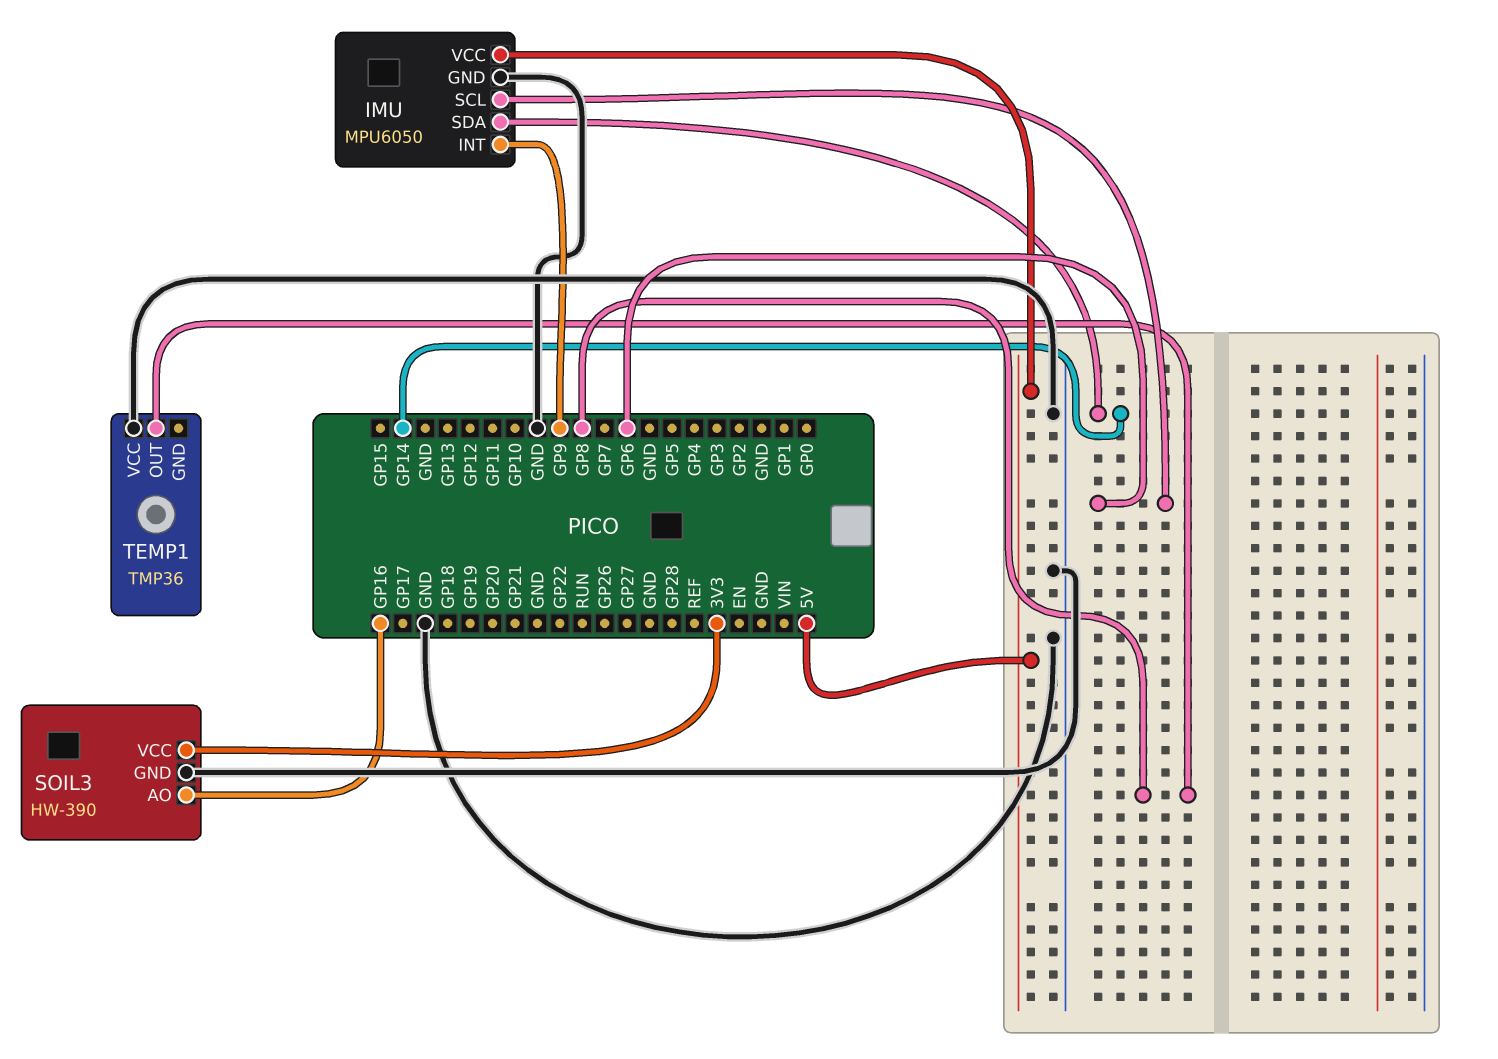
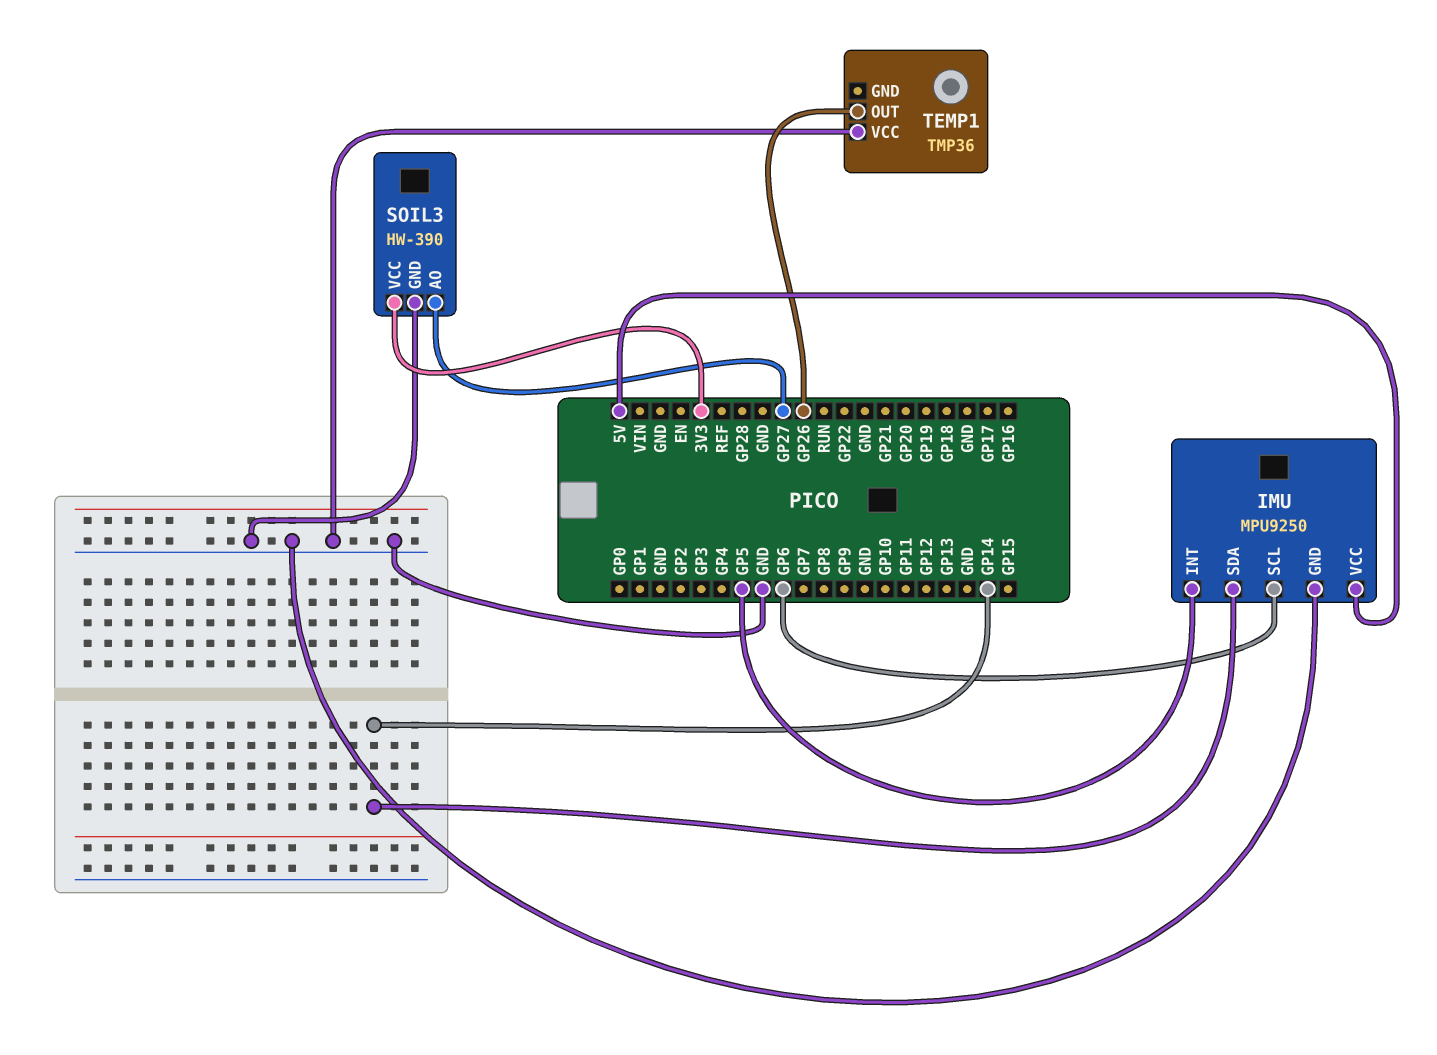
IMU: MPU6050 -> MPU9250
IMU pin INT: GP9 -> GP5
SOIL3 pin AO: GP16 -> GP27
TEMP1 pin OUT: GP8 -> GP26

